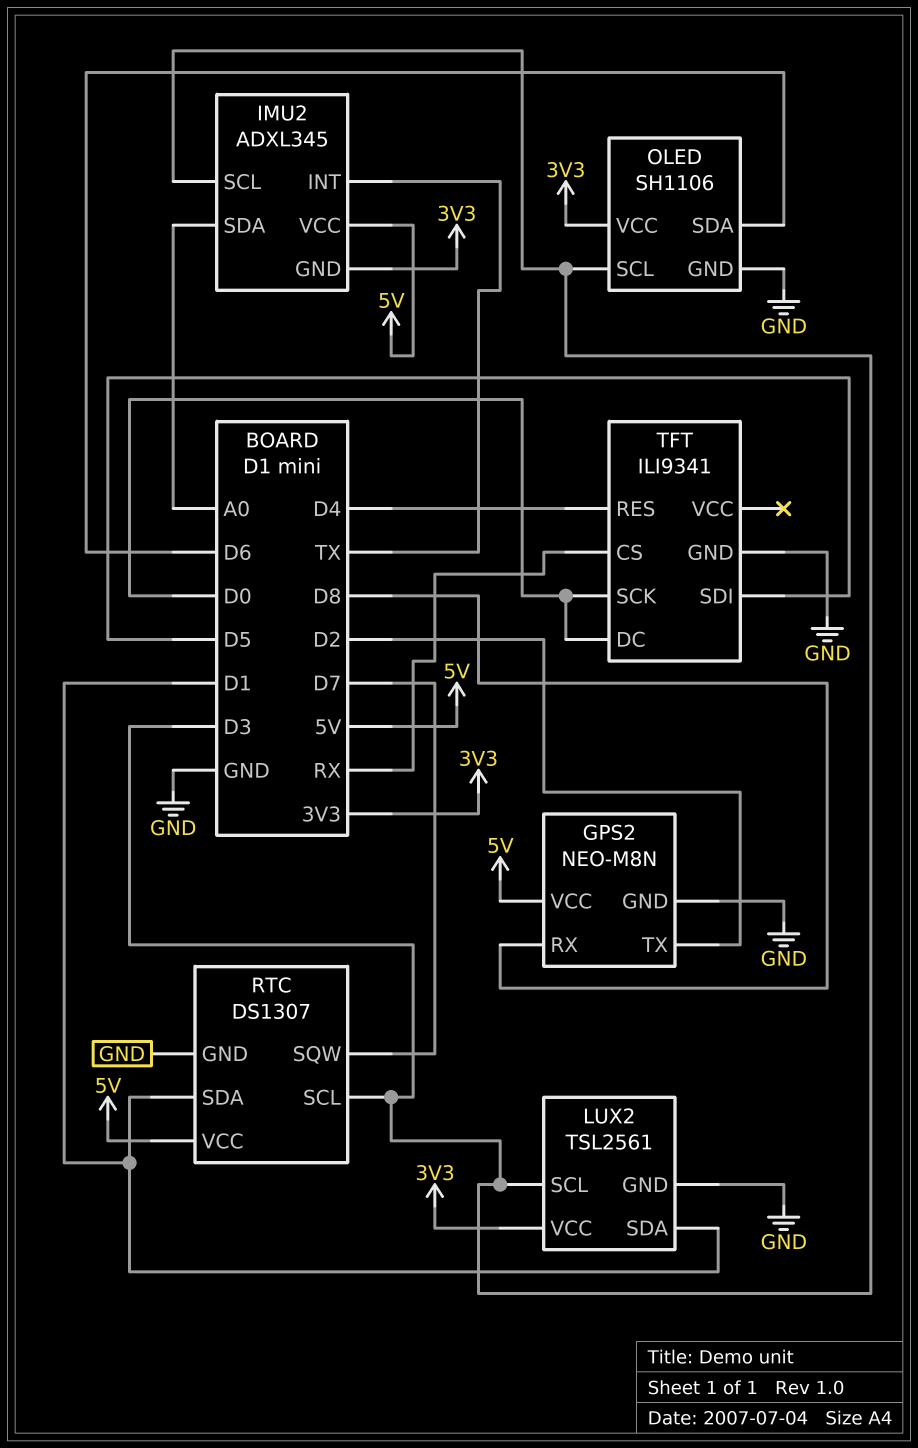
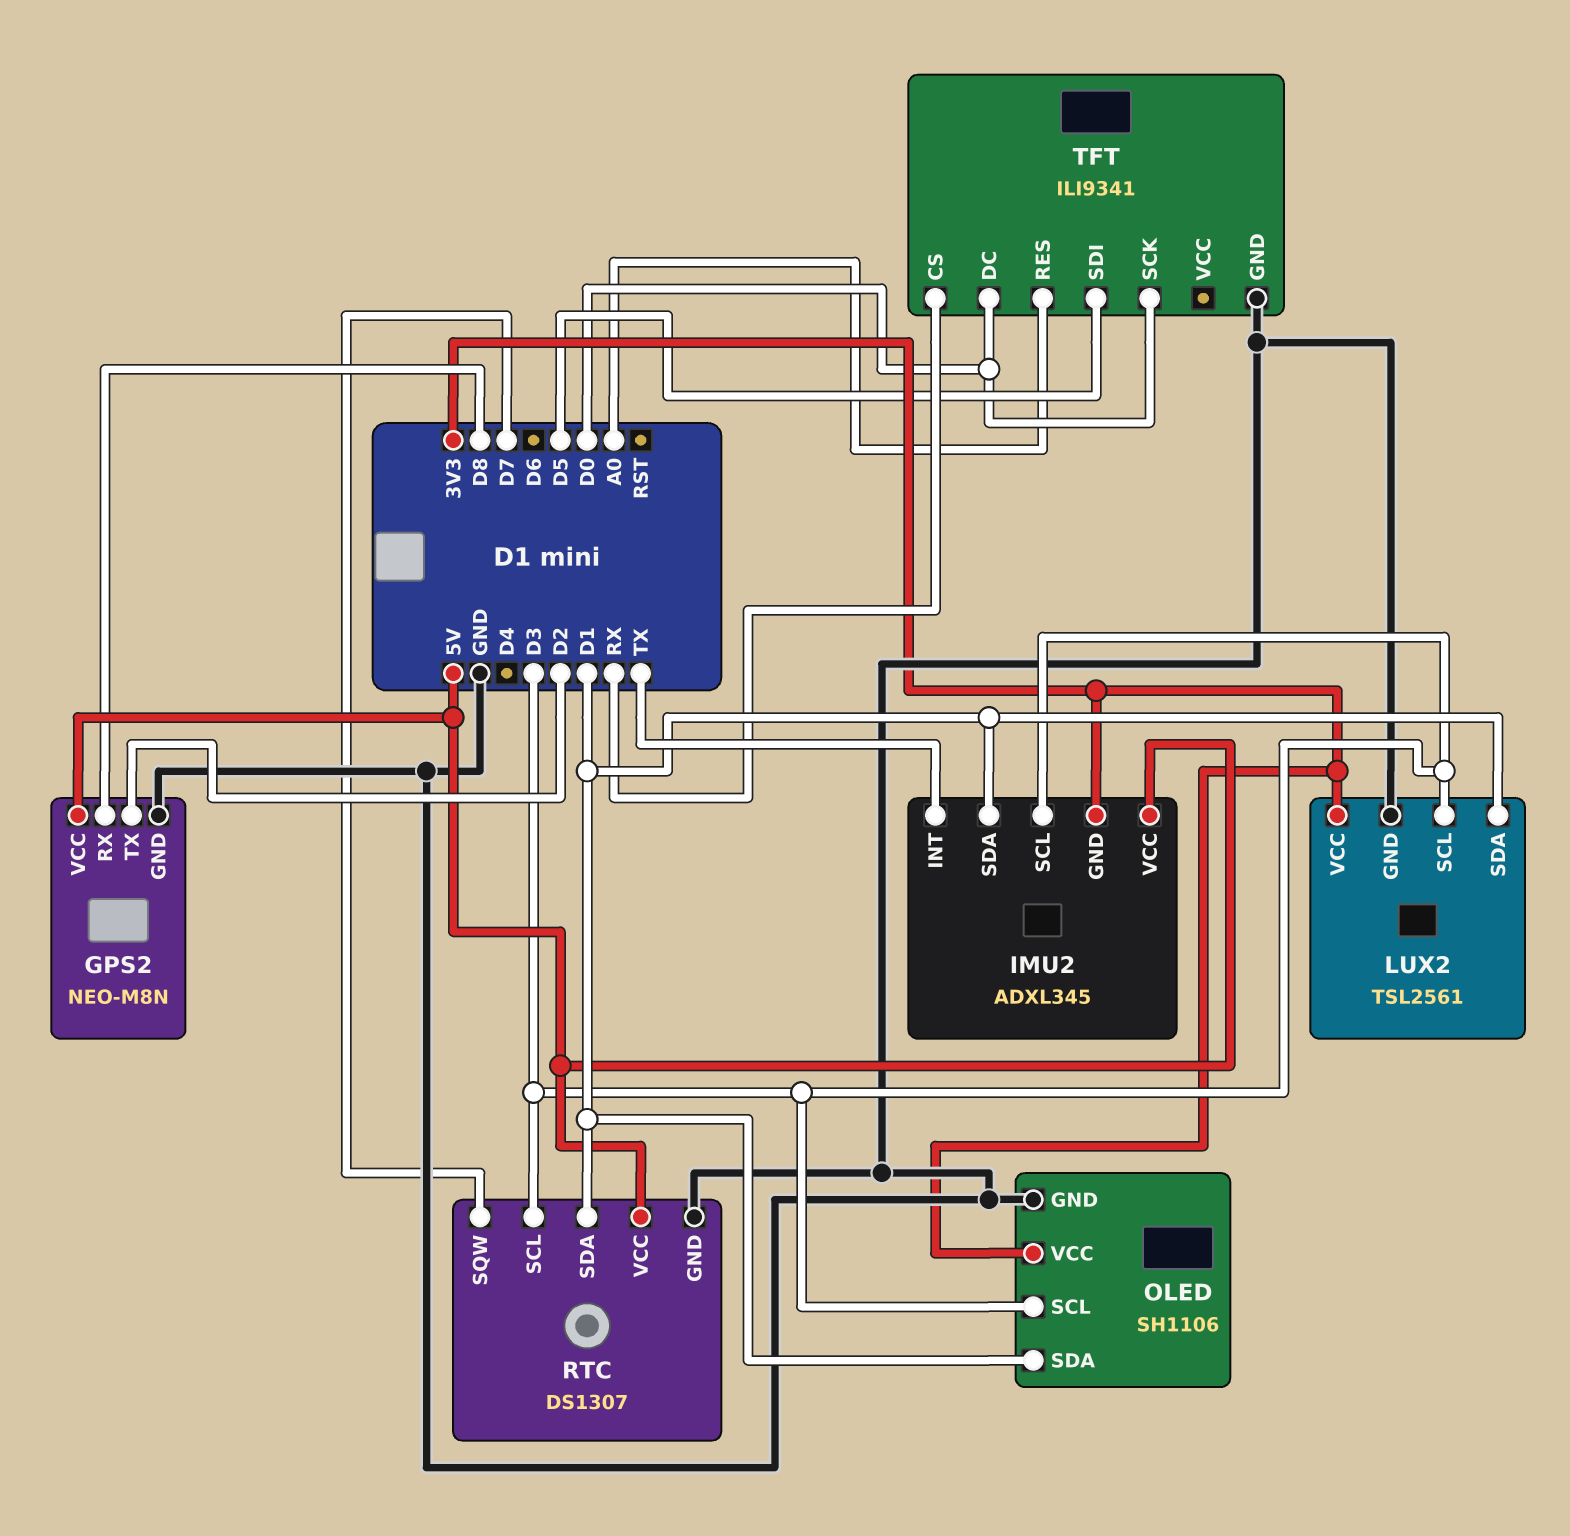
IMU2 pin SDA: A0 -> D1
OLED pin SDA: D6 -> D1
TFT pin RES: D4 -> A0

